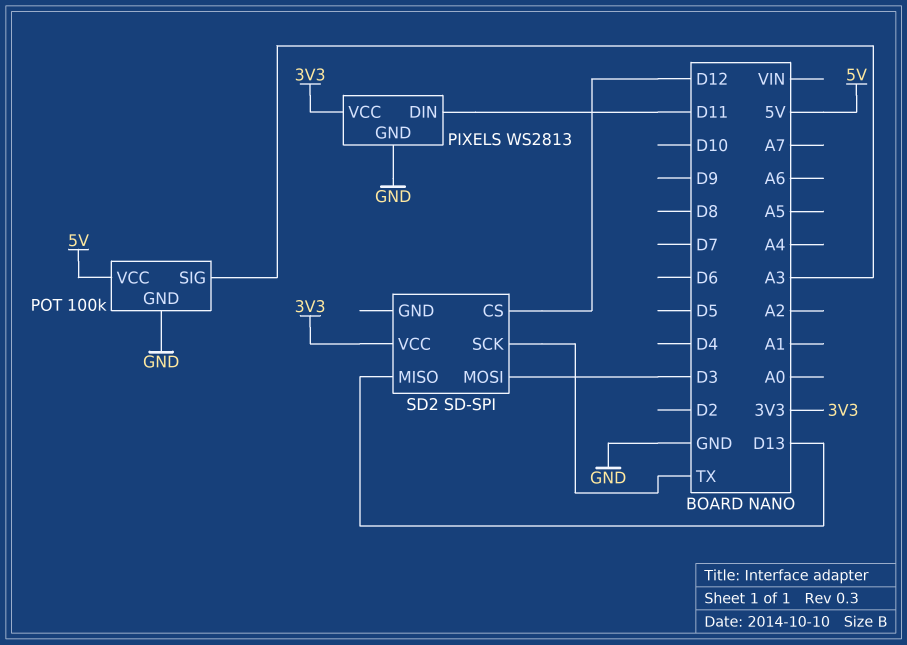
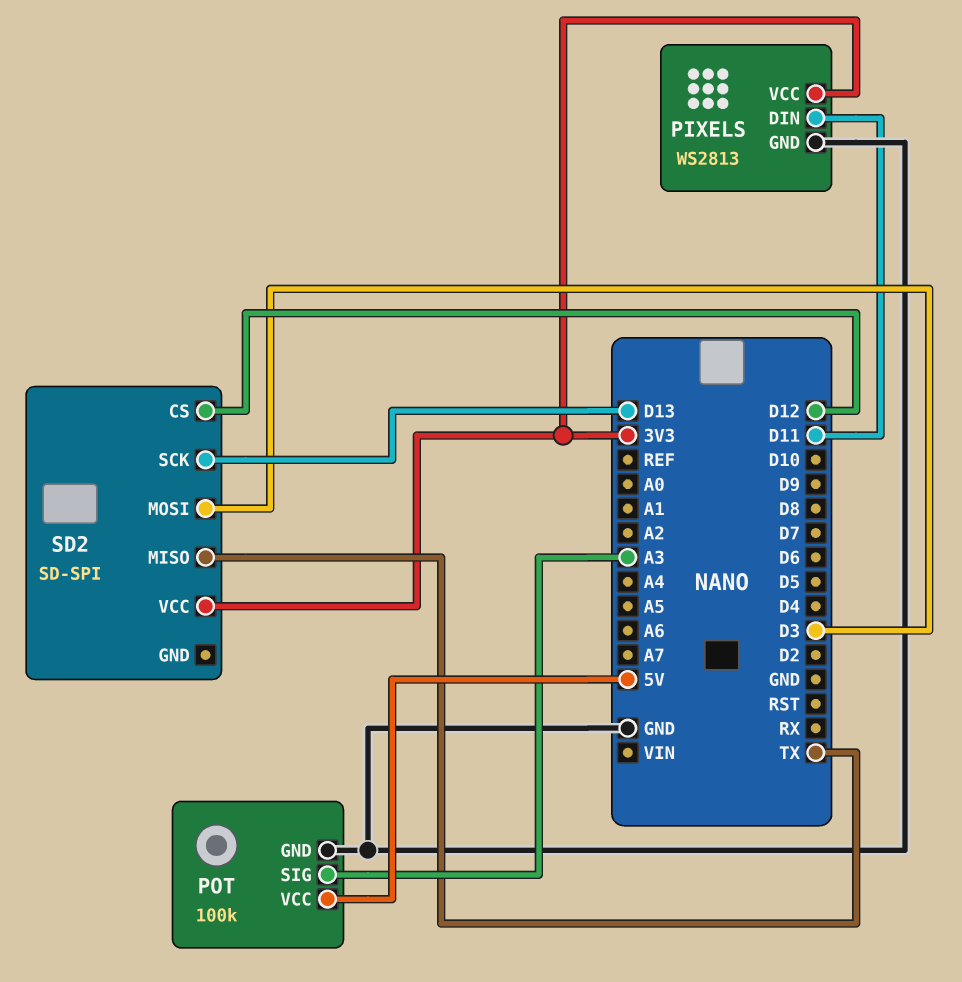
SD2 pin MISO: D13 -> TX
SD2 pin SCK: TX -> D13

